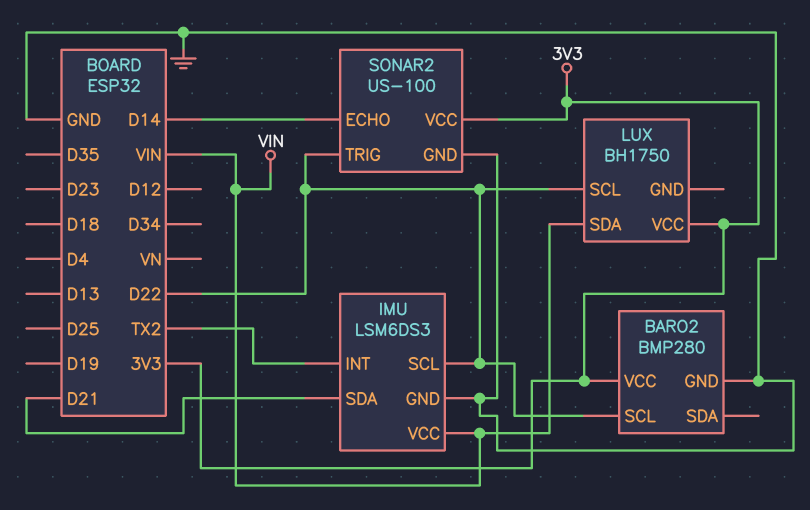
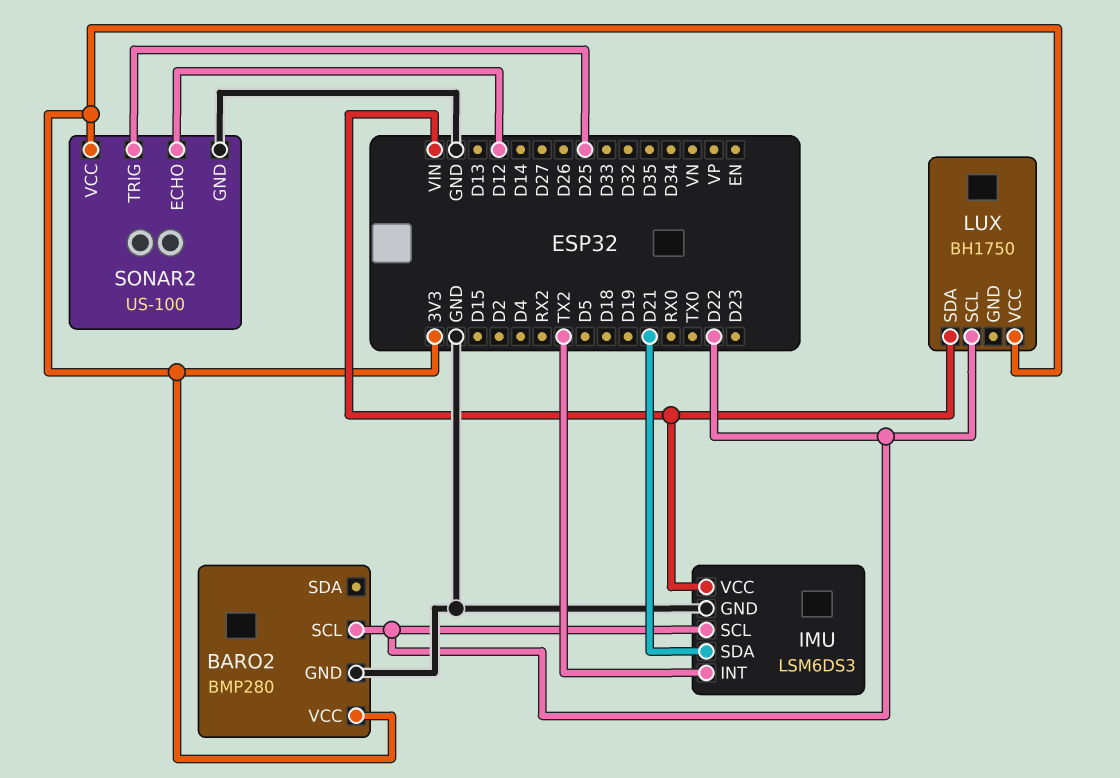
SONAR2 pin ECHO: D14 -> D12
SONAR2 pin TRIG: D22 -> D25

